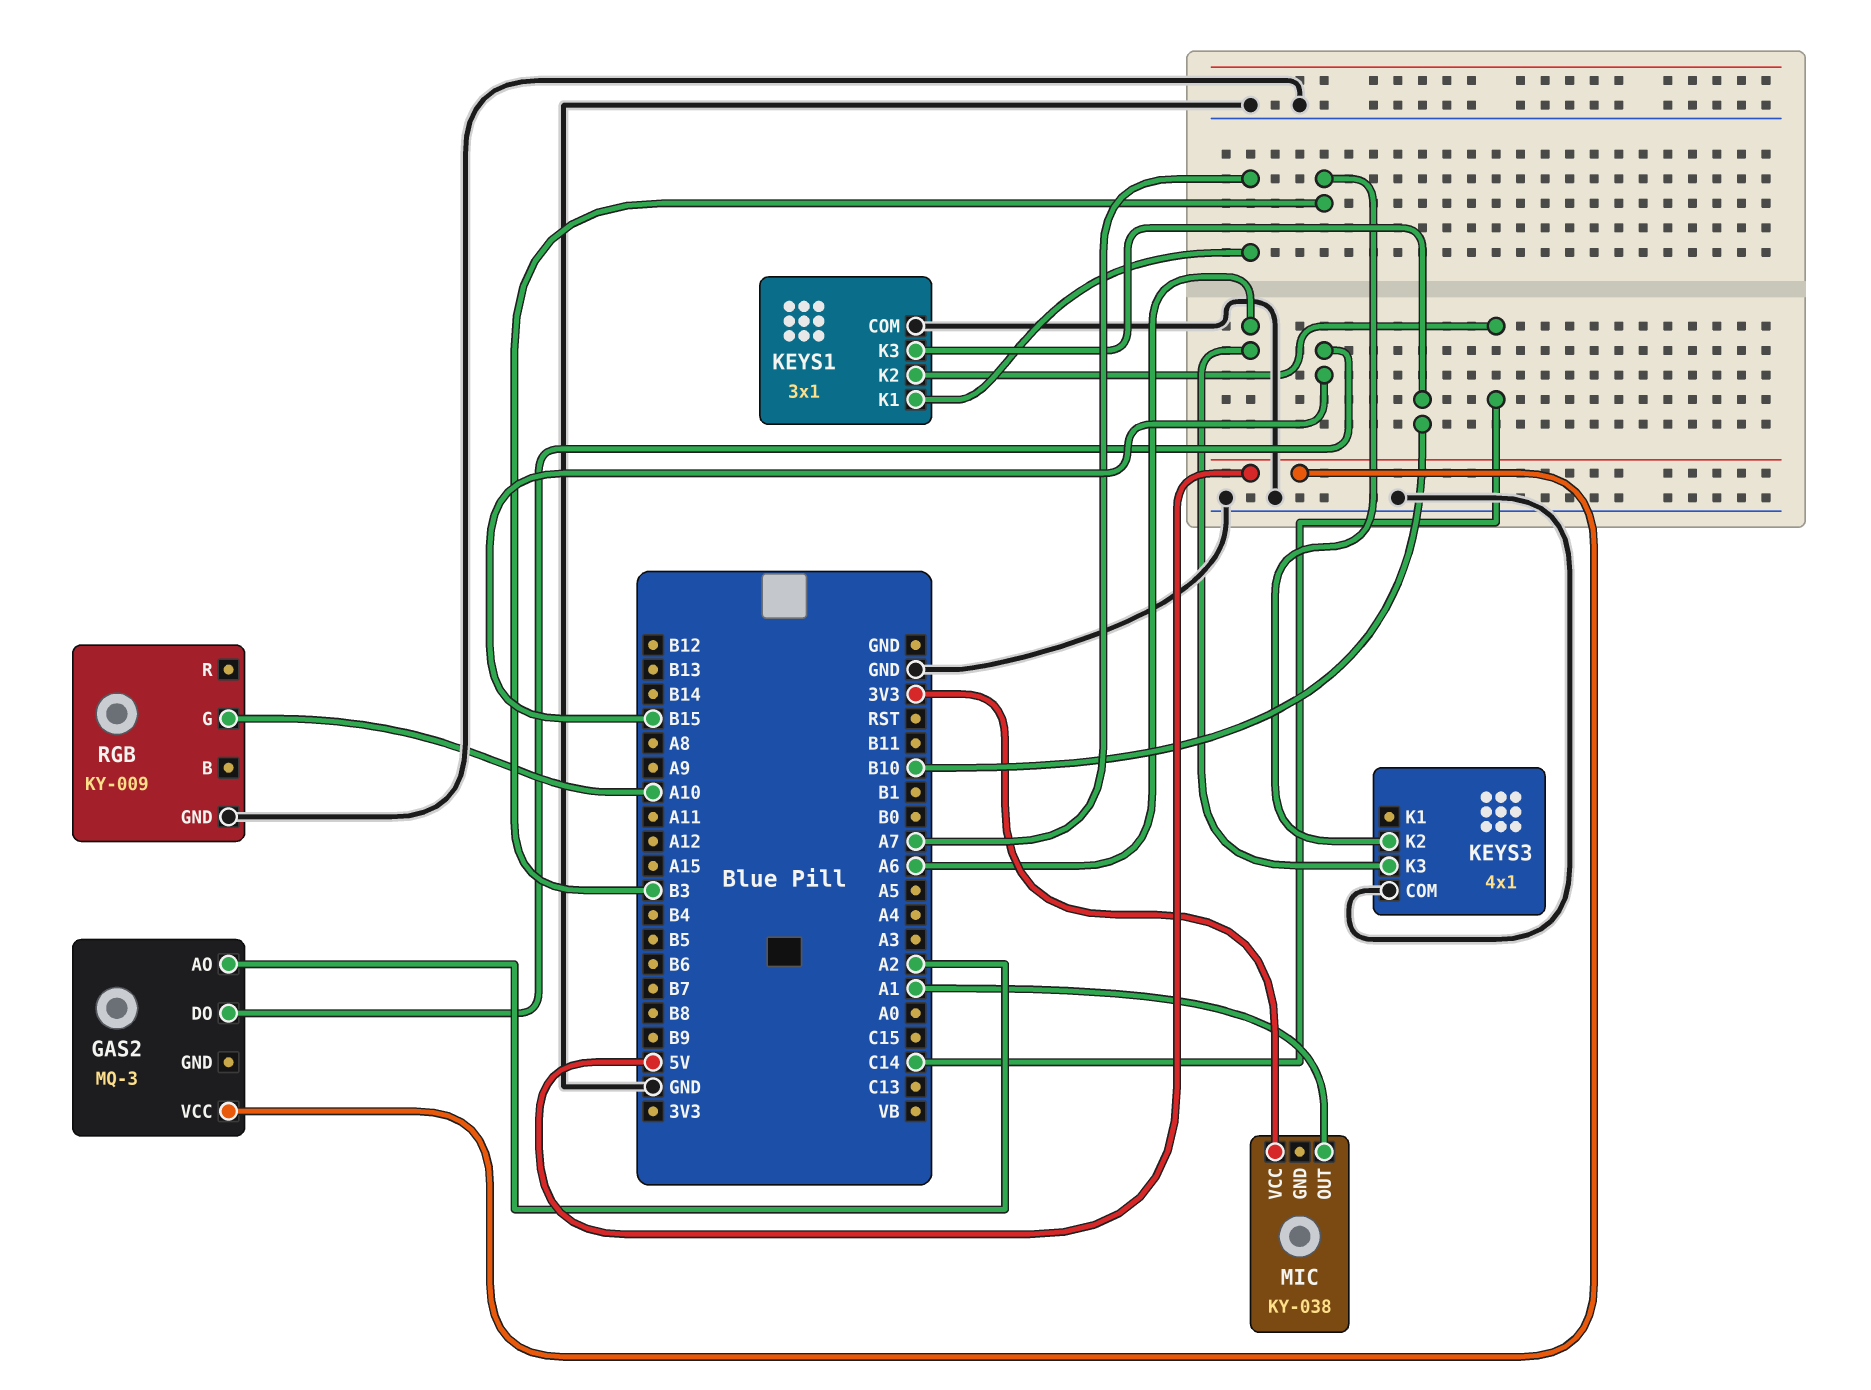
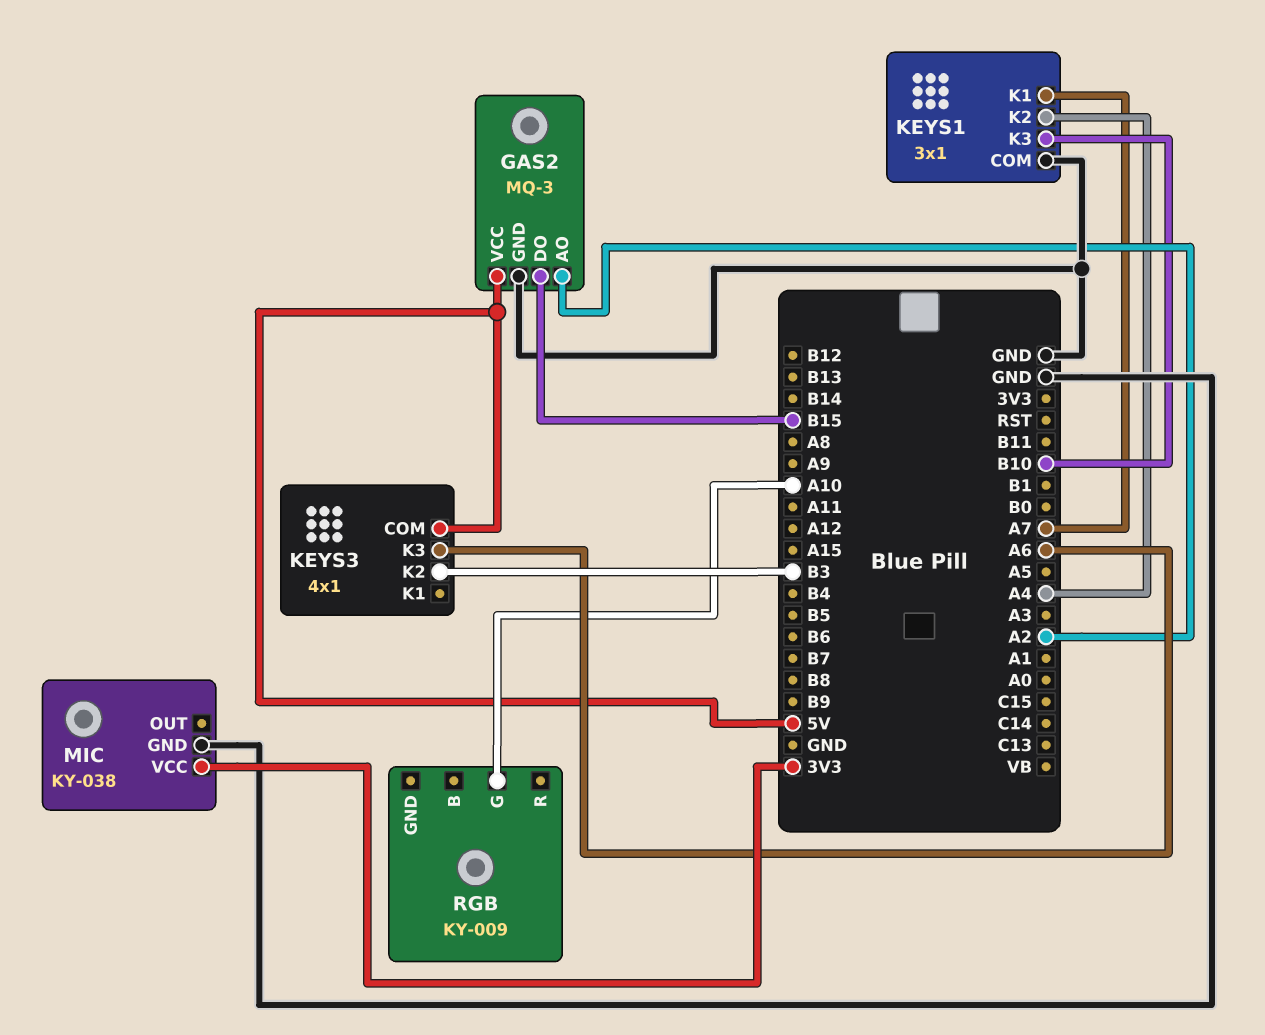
GAS2 pin GND: none -> GND
KEYS1 pin K2: C14 -> A4
KEYS3 pin COM: GND -> 5V
MIC pin GND: none -> GND
MIC pin OUT: A1 -> none
RGB pin GND: GND -> none

